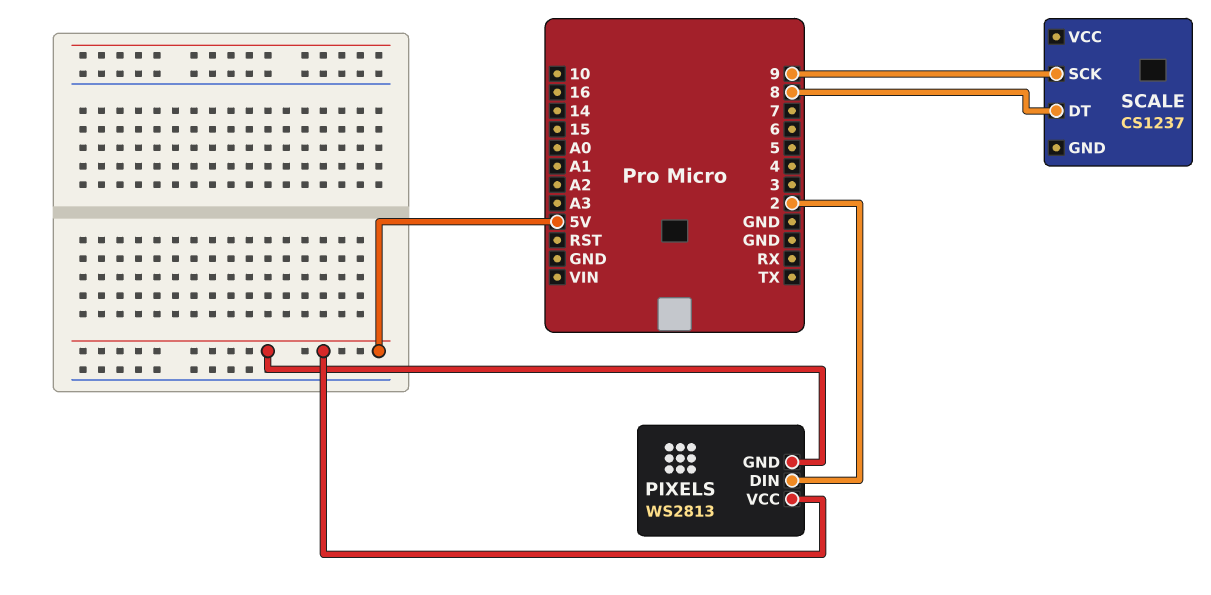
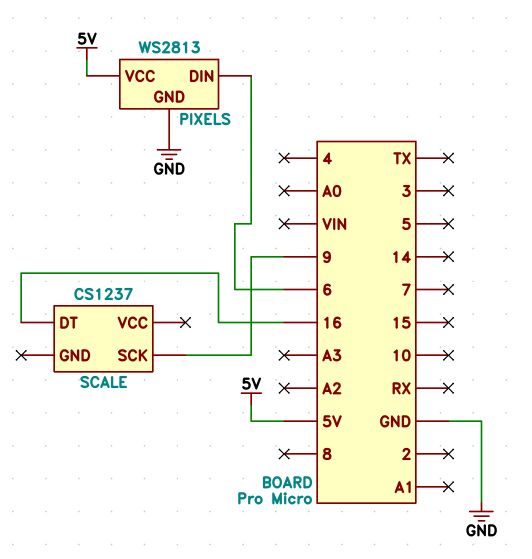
PIXELS pin DIN: 2 -> 6
PIXELS pin GND: 5V -> GND
SCALE pin DT: 8 -> 16

